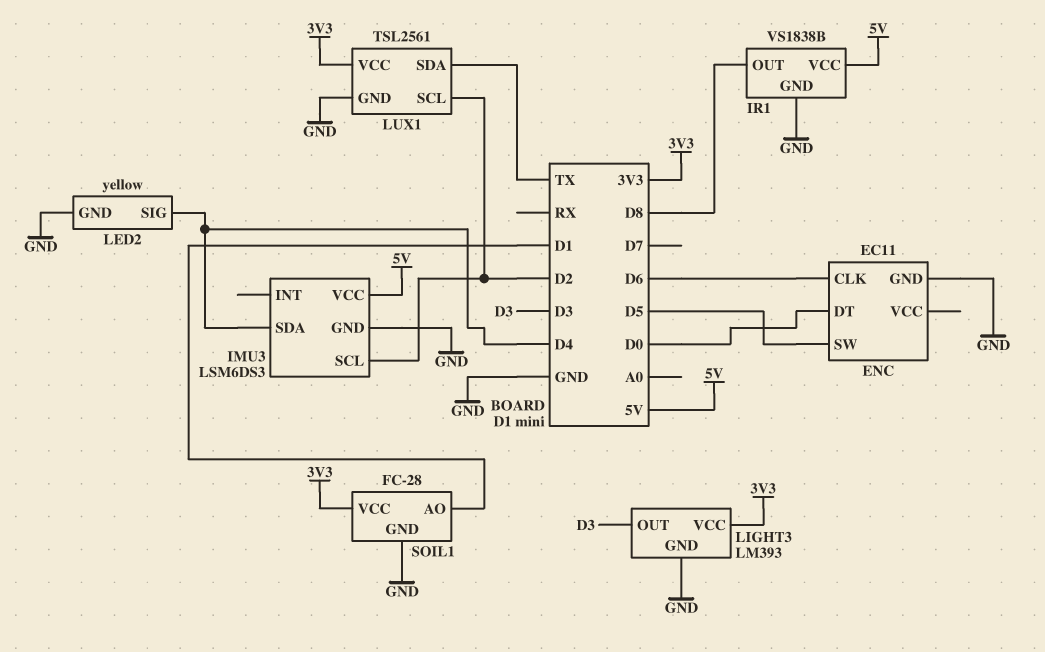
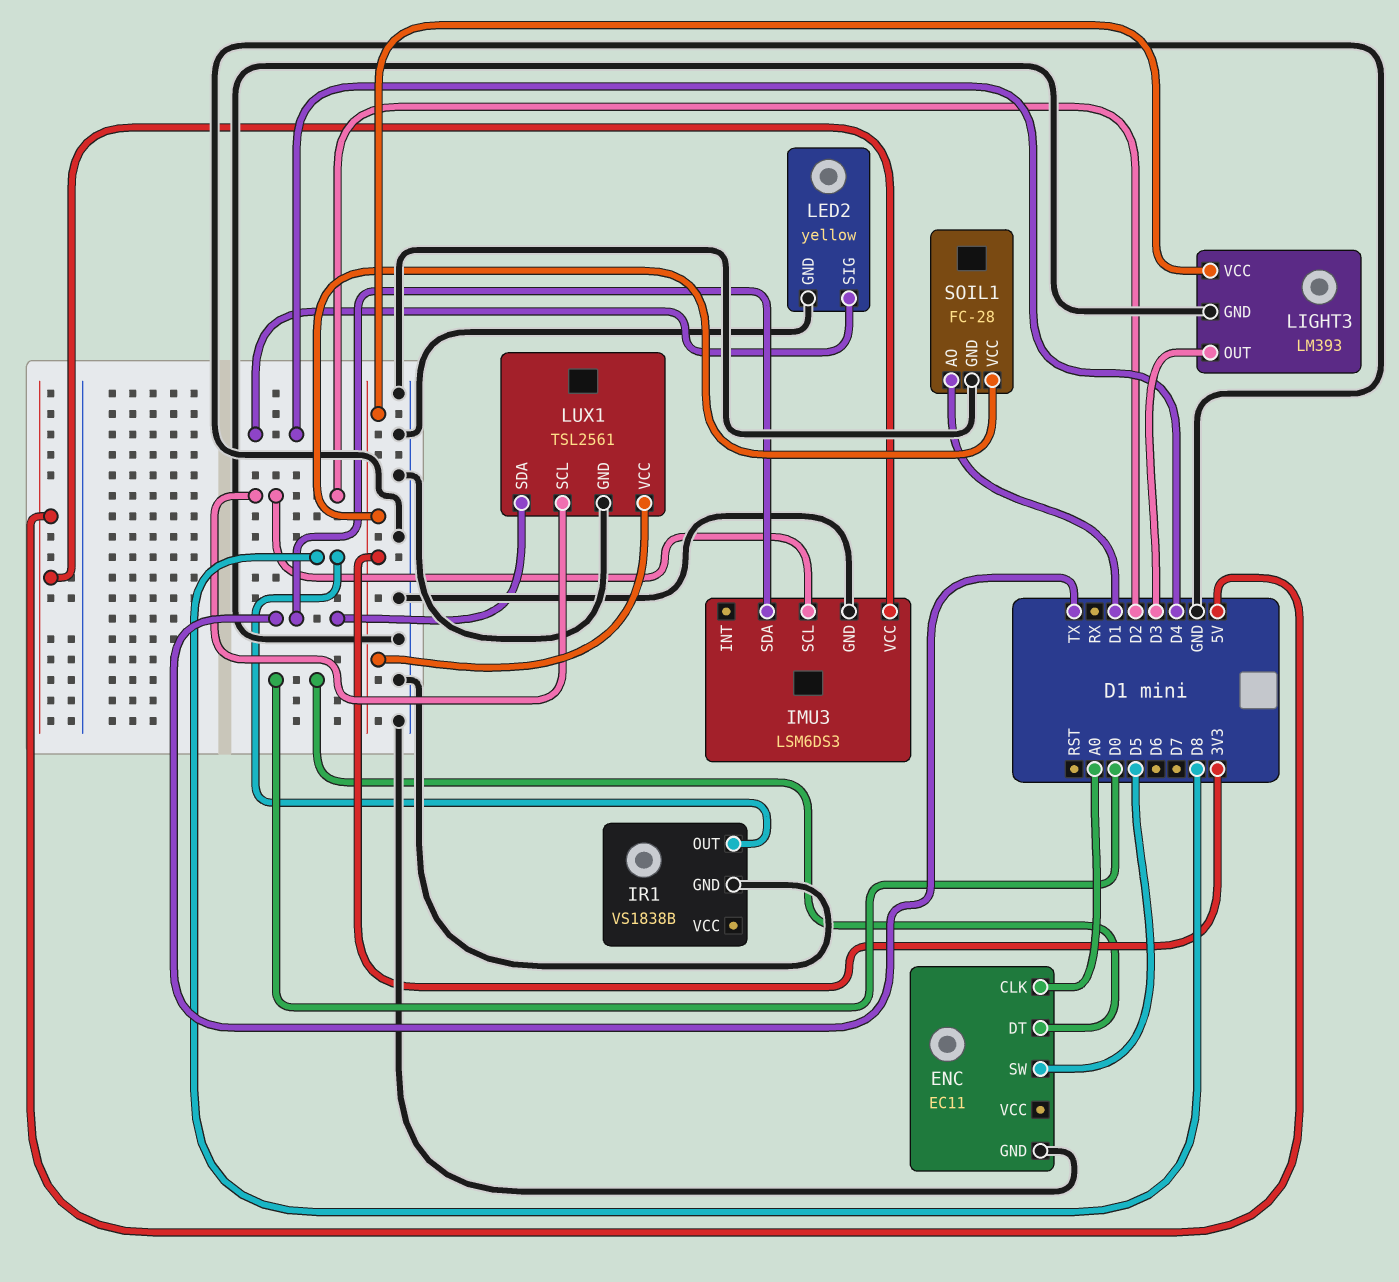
ENC pin CLK: D6 -> A0
IMU3 pin SDA: D4 -> TX
IR1 pin VCC: 5V -> none

